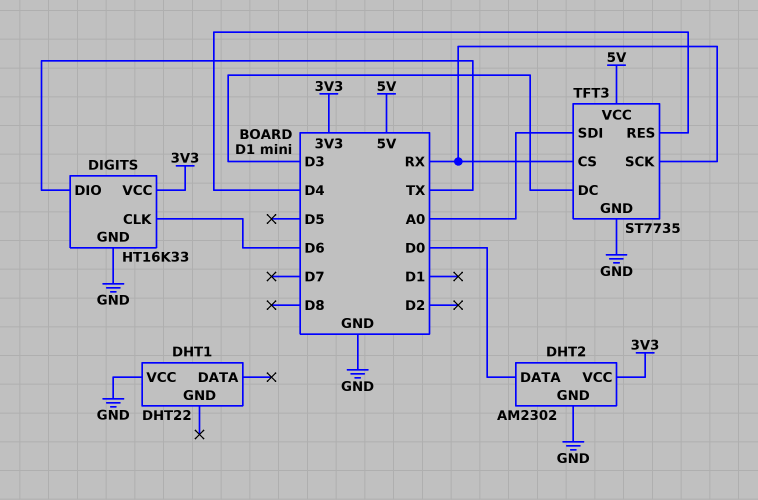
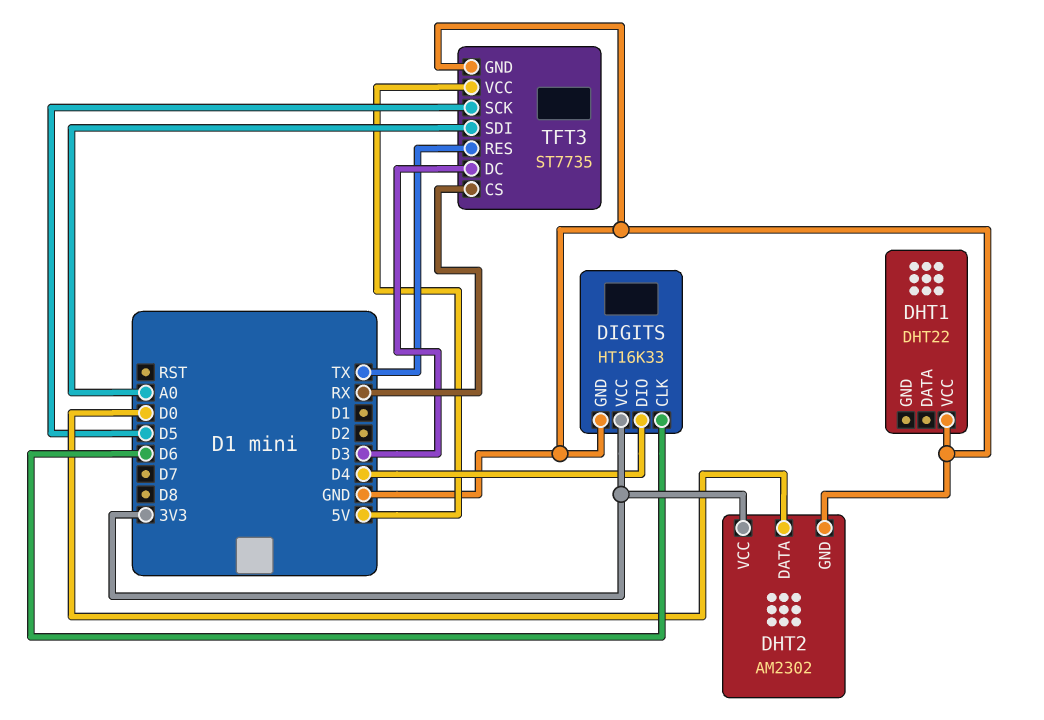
DIGITS pin DIO: TX -> D4
TFT3 pin RES: D4 -> TX
TFT3 pin SCK: RX -> D5

